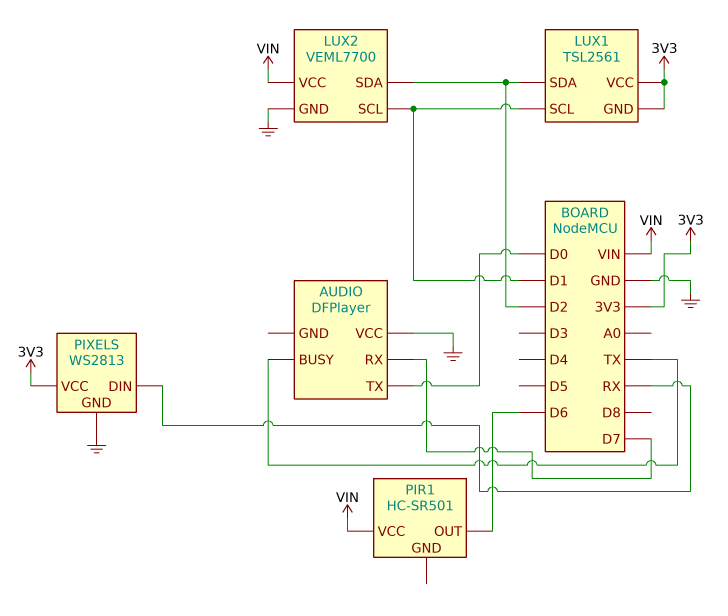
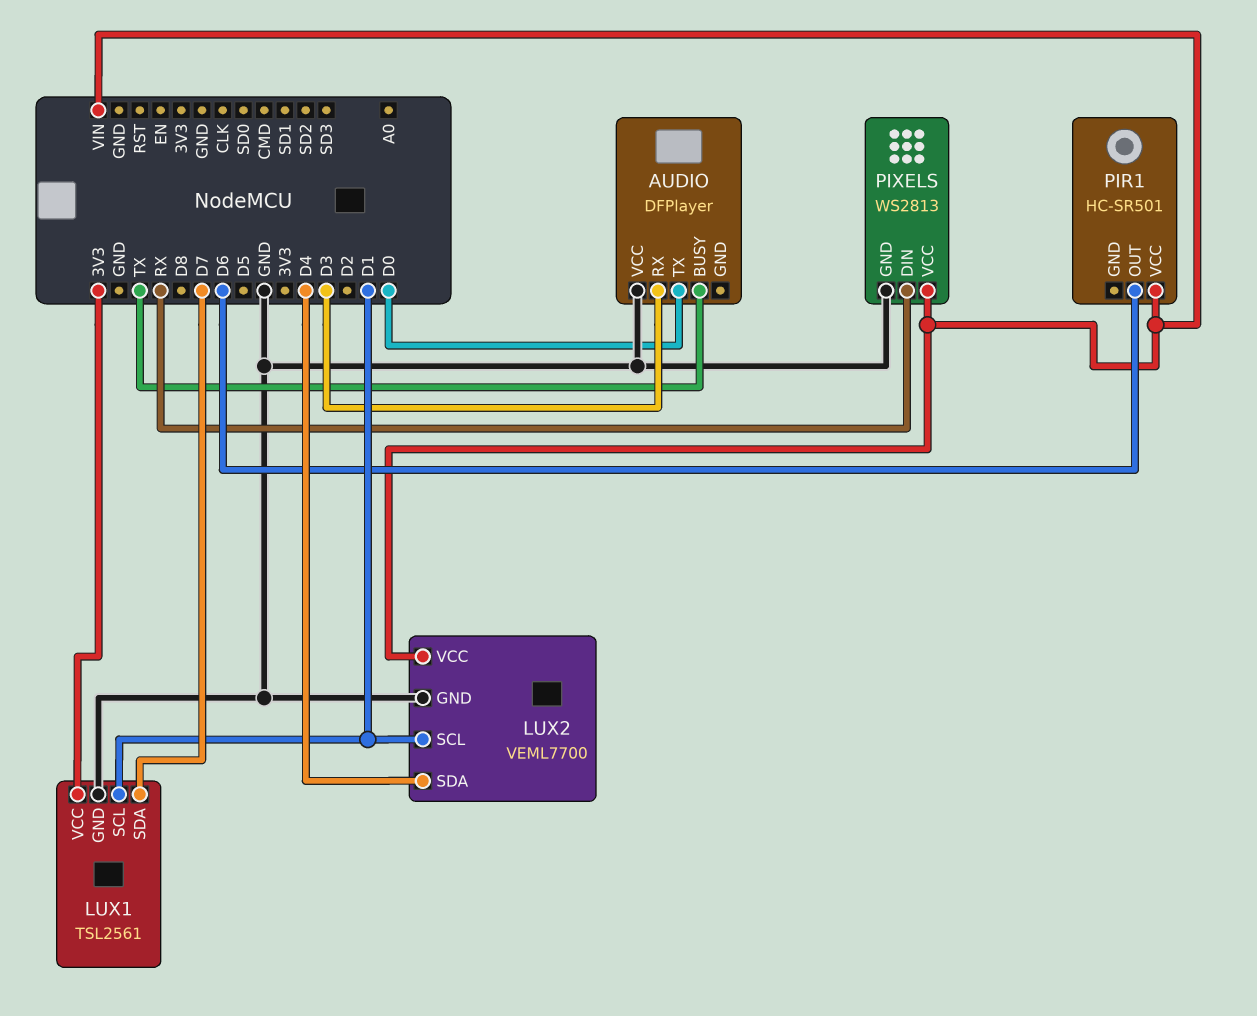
AUDIO pin RX: D7 -> D3
LUX1 pin GND: 3V3 -> GND
LUX1 pin SDA: D2 -> D7
LUX2 pin SDA: D2 -> D4
PIXELS pin VCC: 3V3 -> VIN

